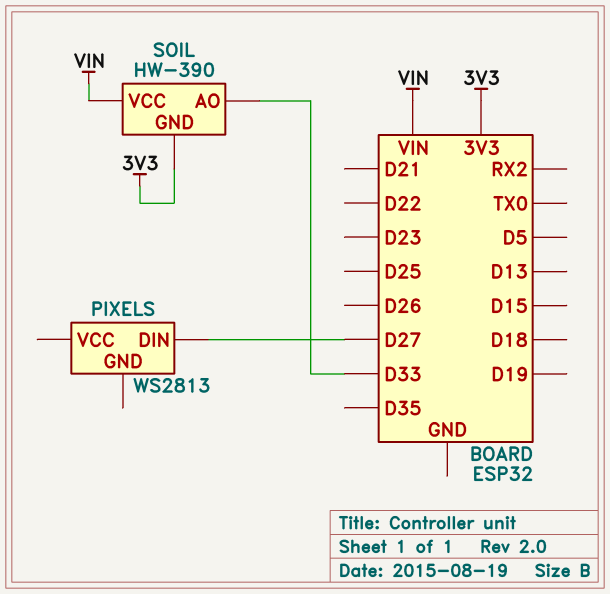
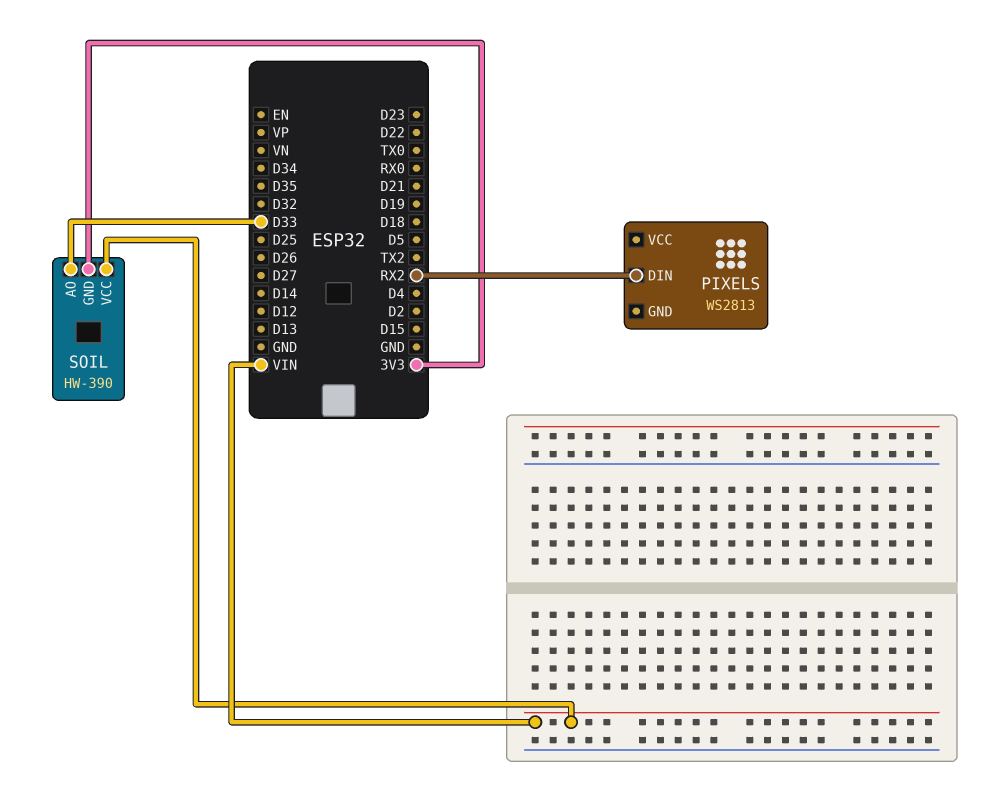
PIXELS pin DIN: D27 -> RX2

